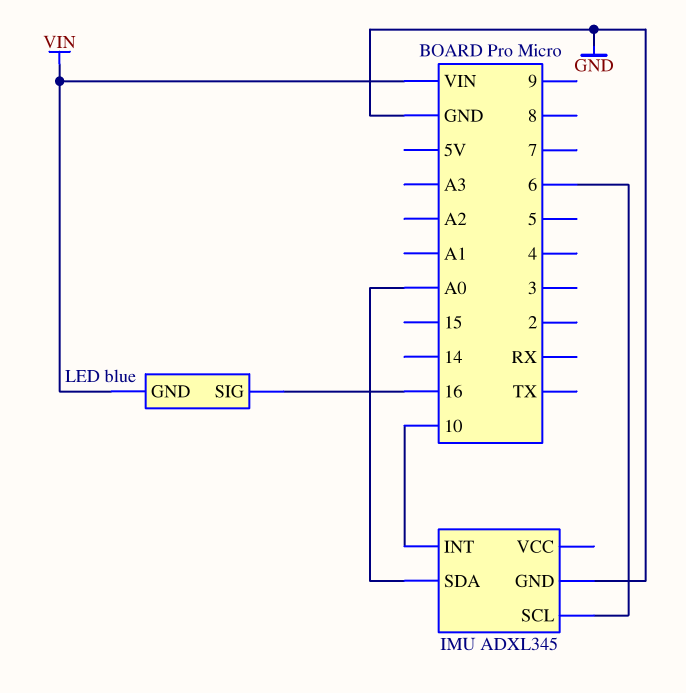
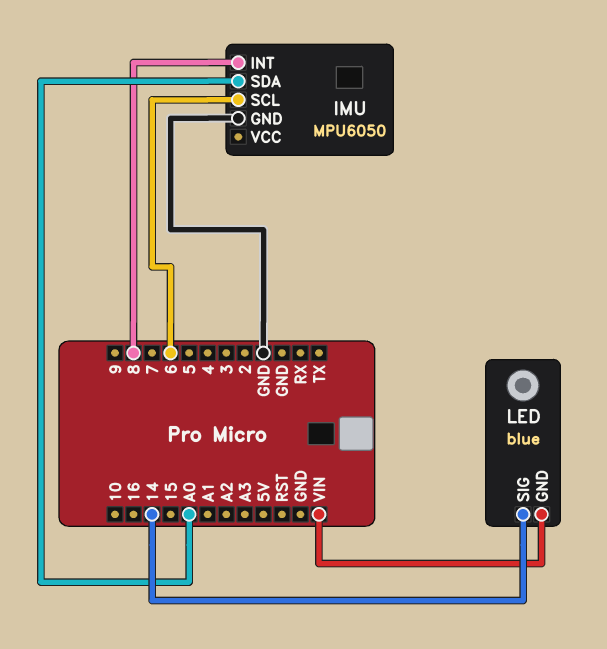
IMU: ADXL345 -> MPU6050
IMU pin INT: 10 -> 8
LED pin SIG: 16 -> 14

